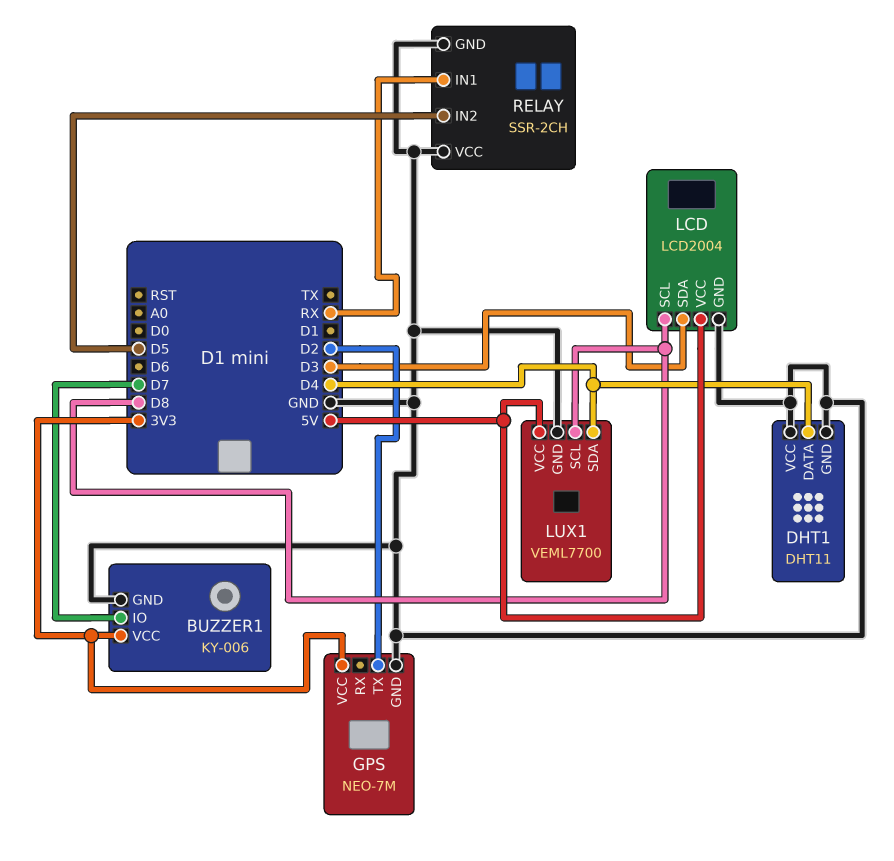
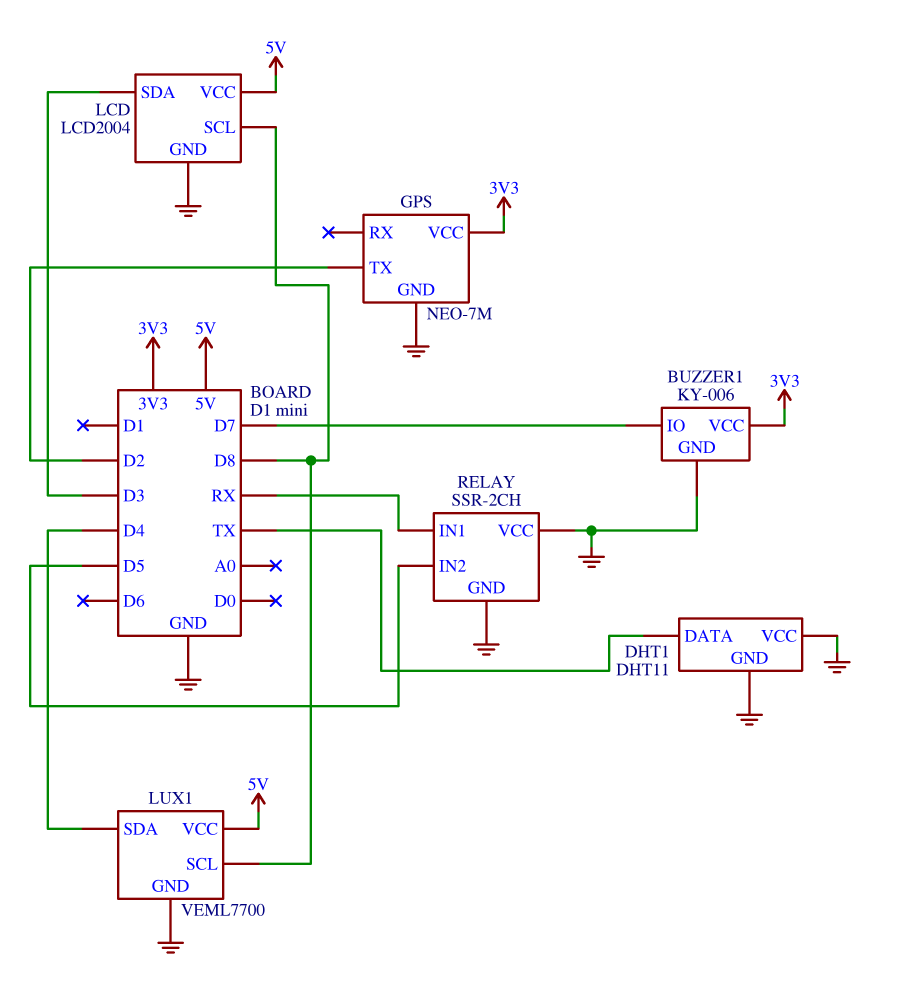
DHT1 pin DATA: D4 -> TX

